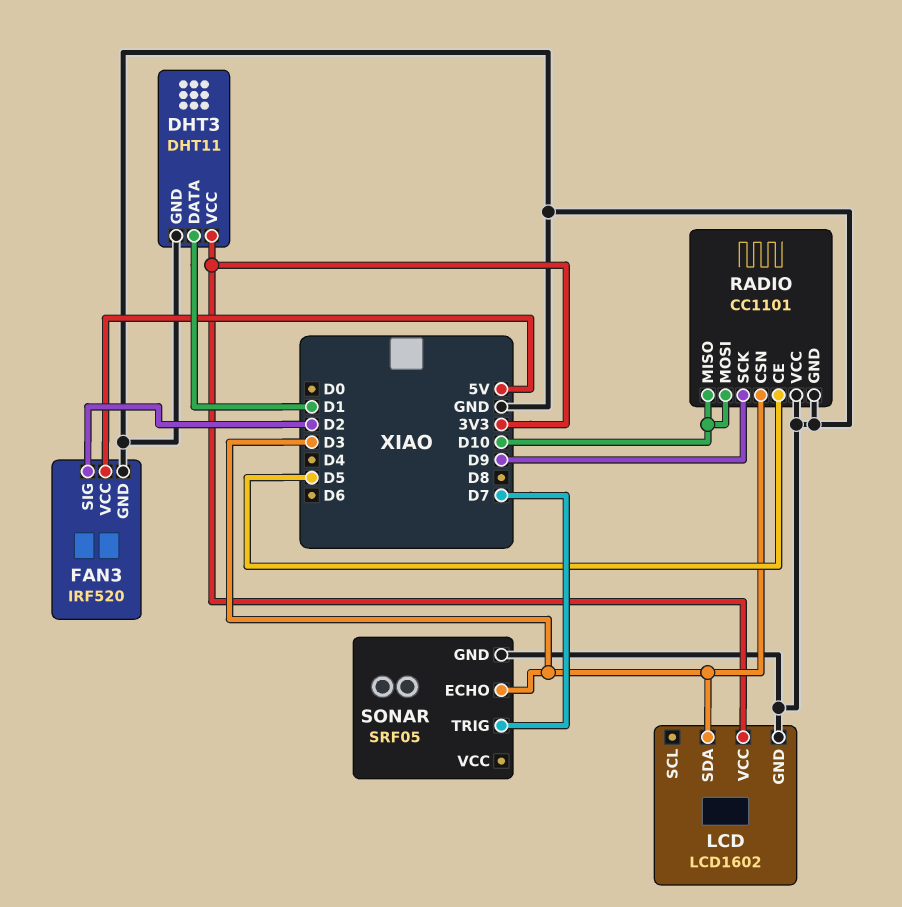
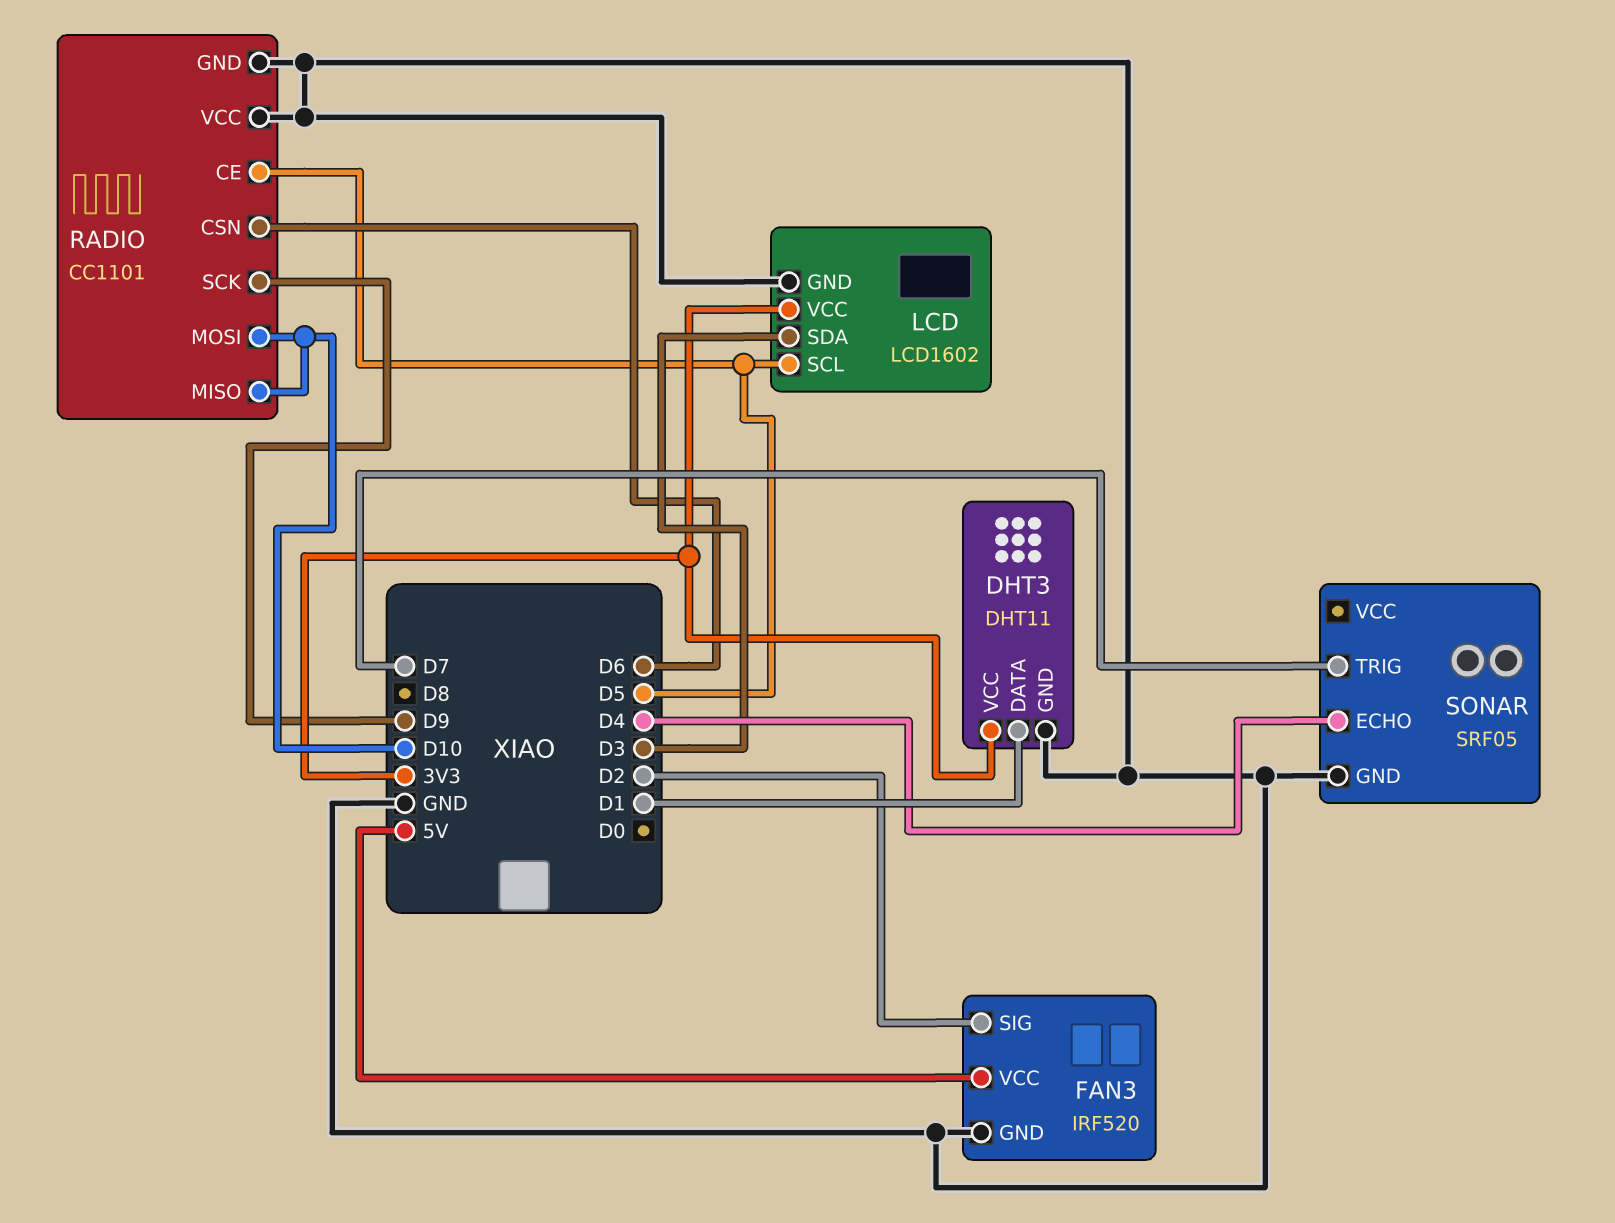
LCD pin SCL: none -> D5
RADIO pin CSN: D3 -> D6
SONAR pin ECHO: D3 -> D4

